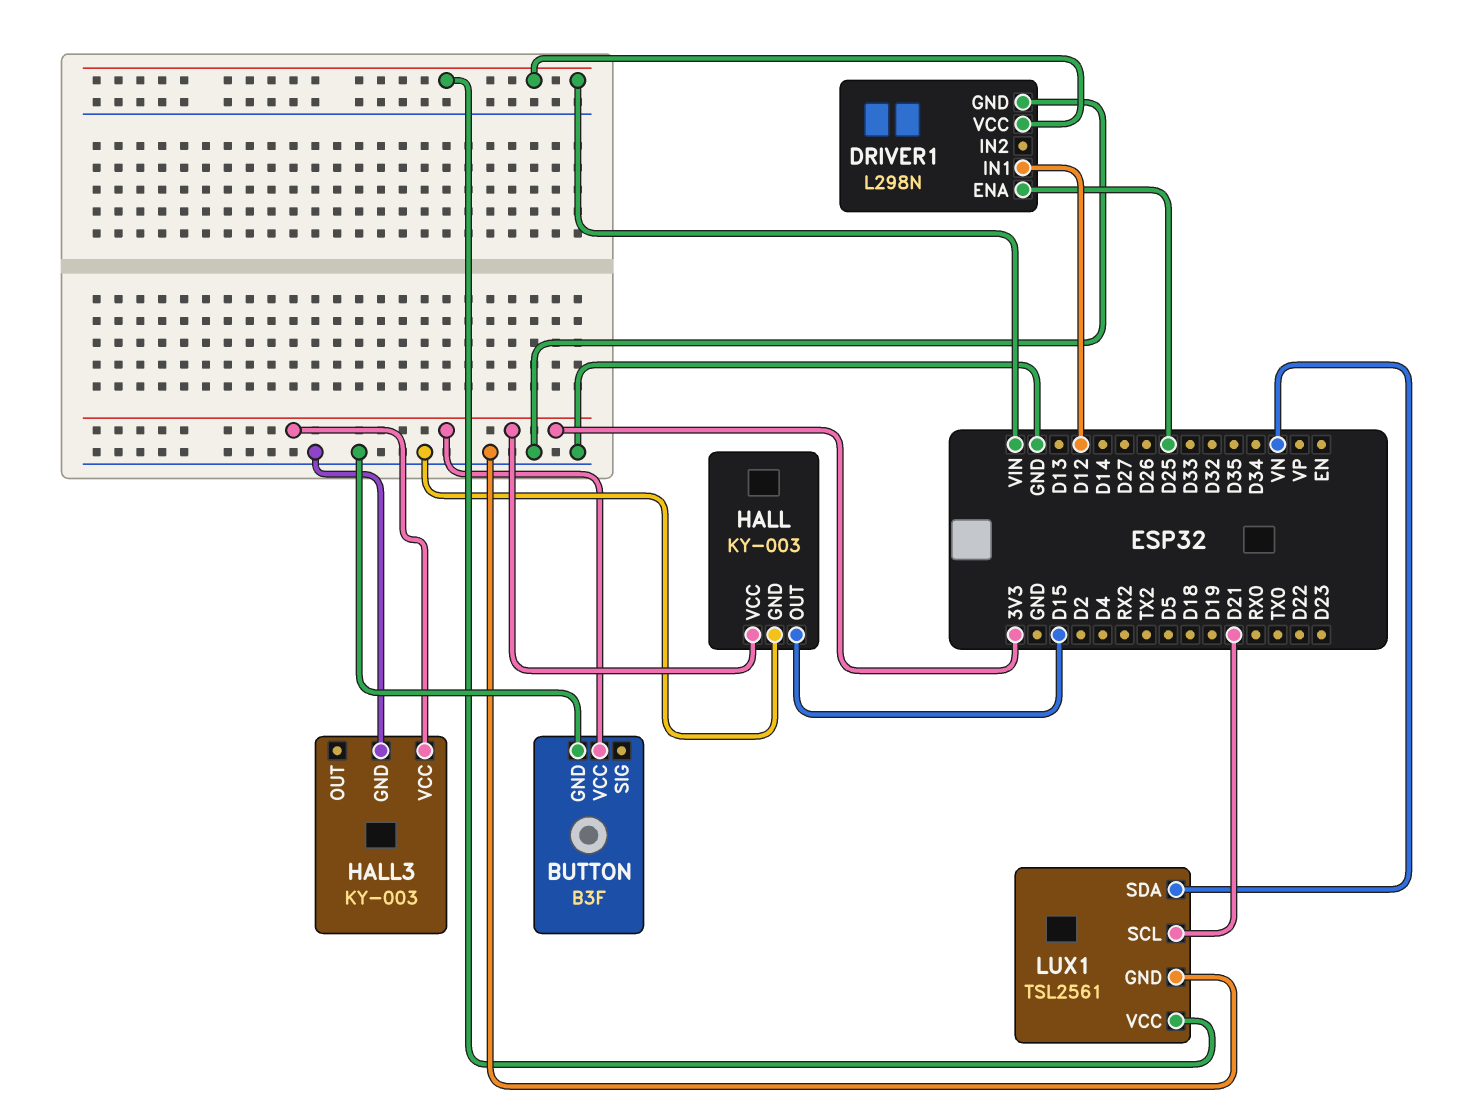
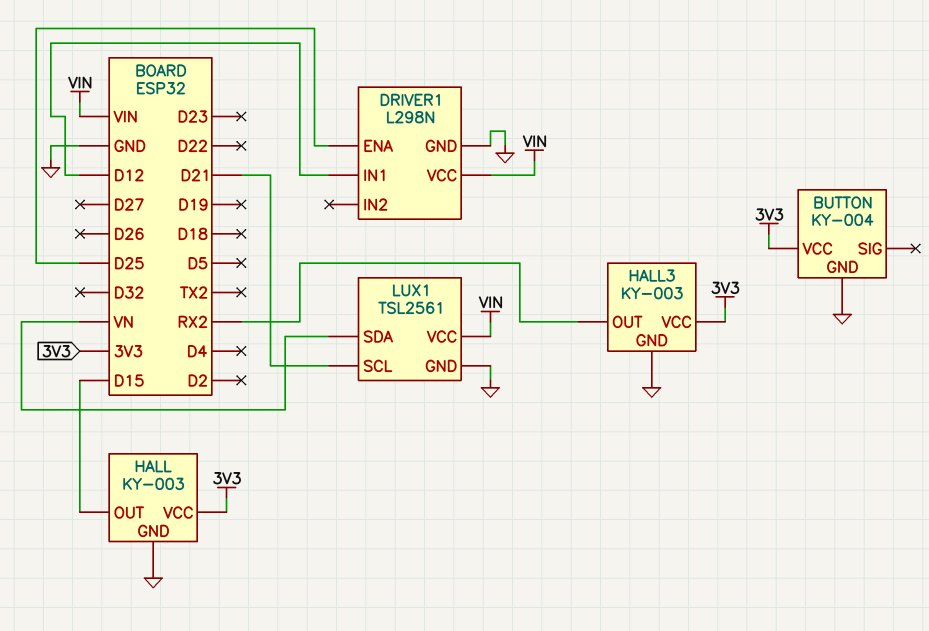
BUTTON: B3F -> KY-004
HALL3 pin OUT: none -> RX2

